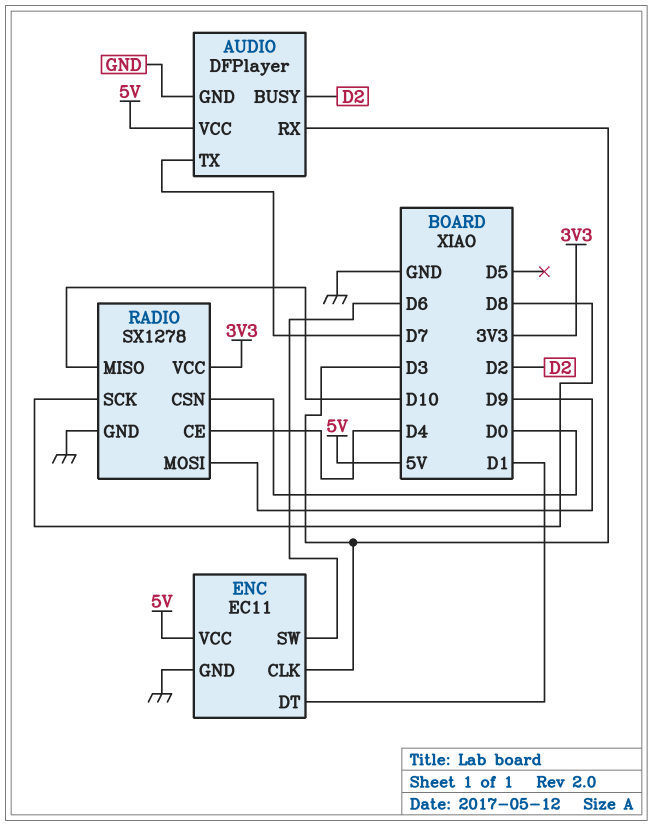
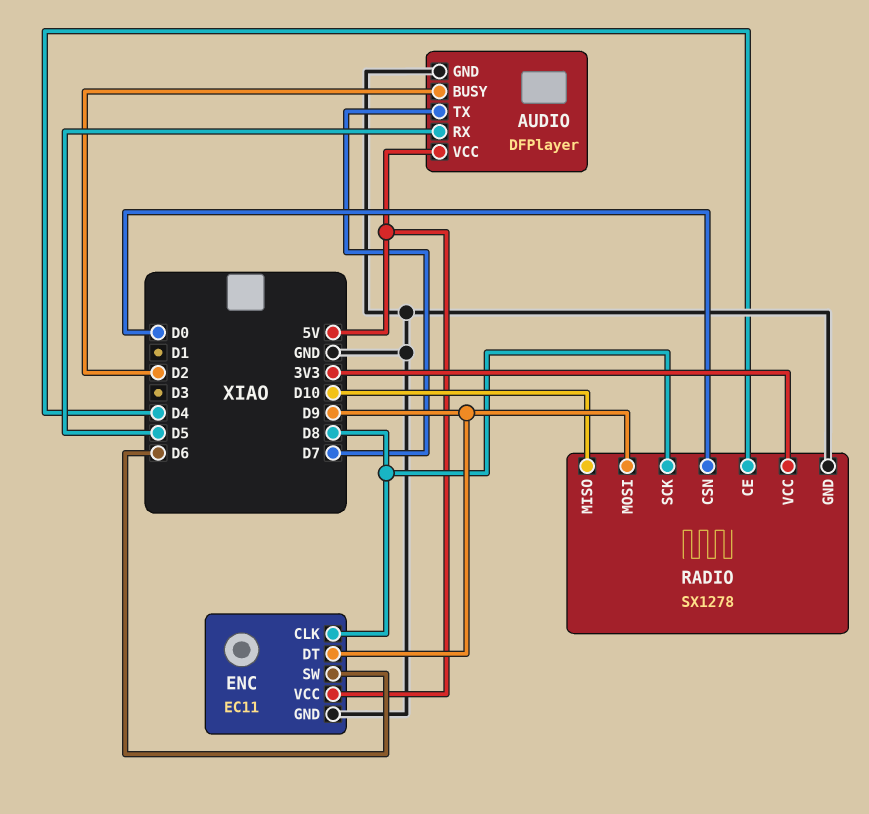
AUDIO pin RX: D3 -> D5
ENC pin CLK: D3 -> D8
ENC pin DT: D1 -> D9

